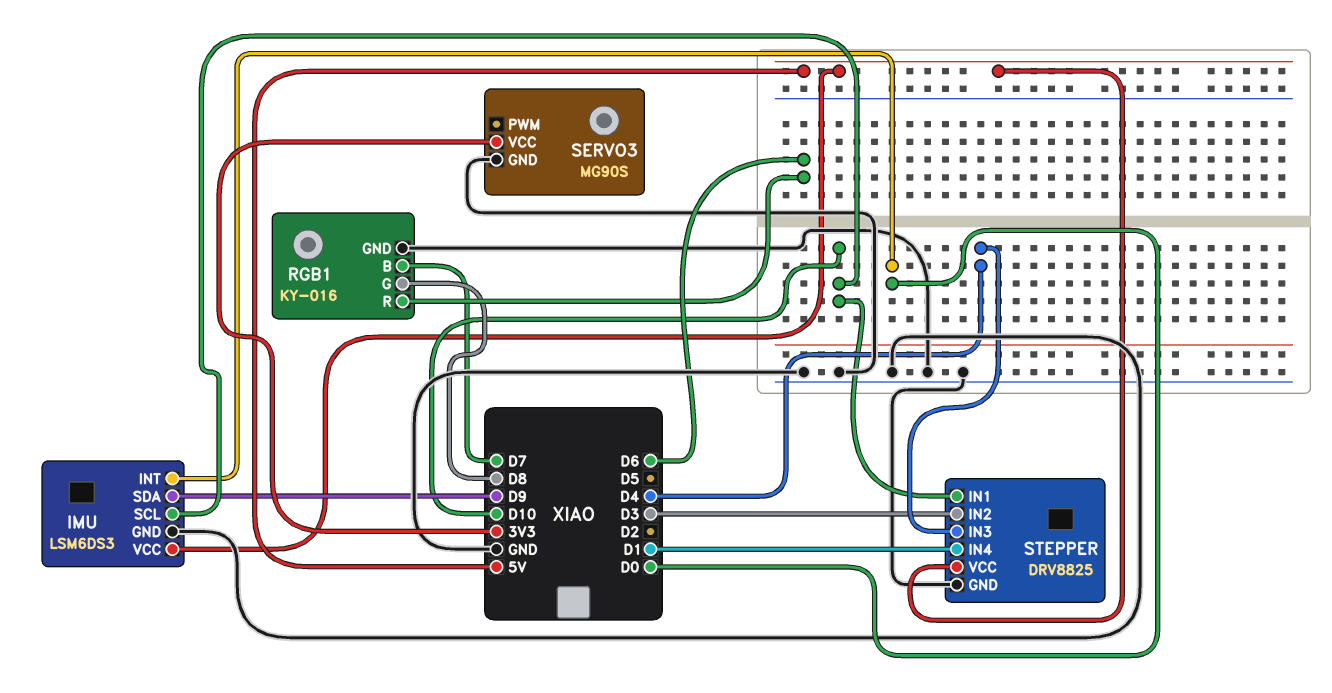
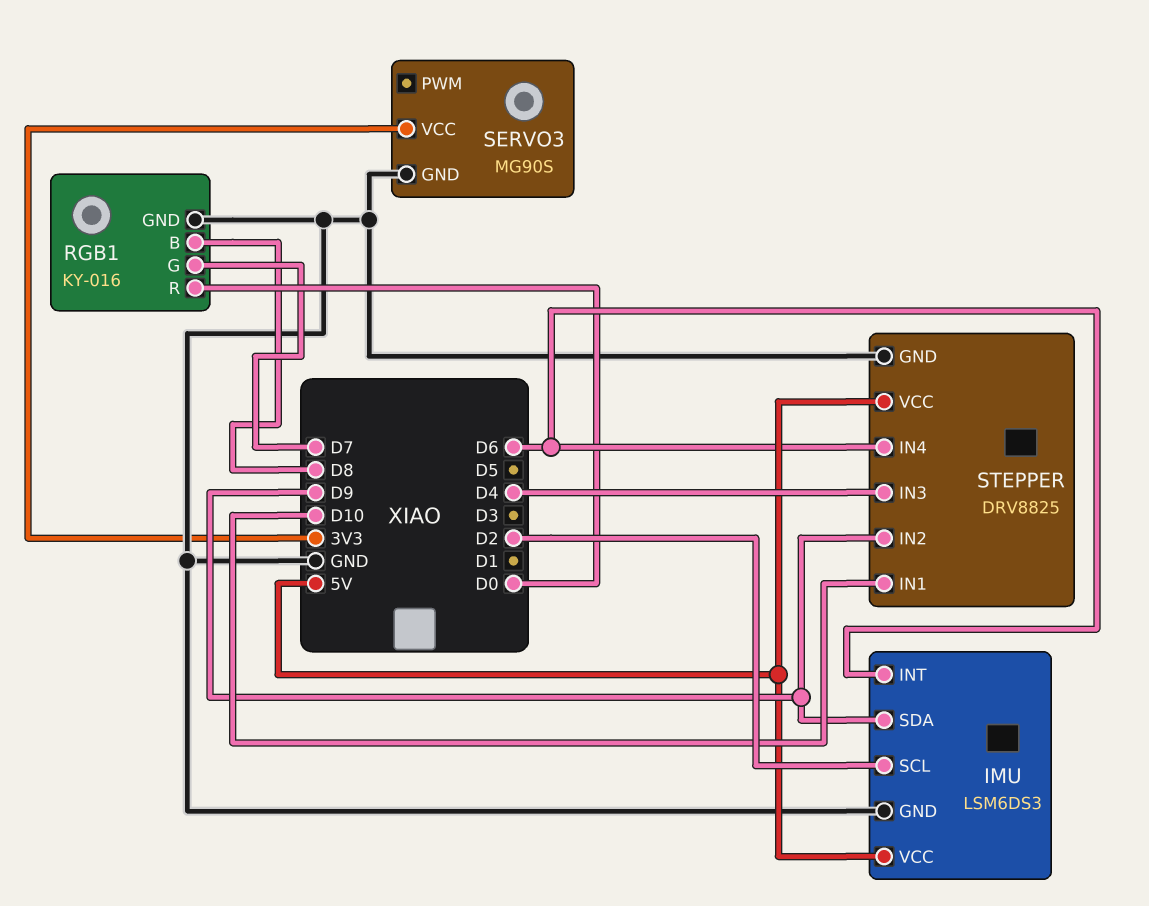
IMU pin INT: D0 -> D6
IMU pin SCL: D10 -> D2
RGB1 pin B: D7 -> D8
RGB1 pin G: D8 -> D7
RGB1 pin R: D6 -> D0
STEPPER pin IN2: D3 -> D9
STEPPER pin IN4: D1 -> D6

